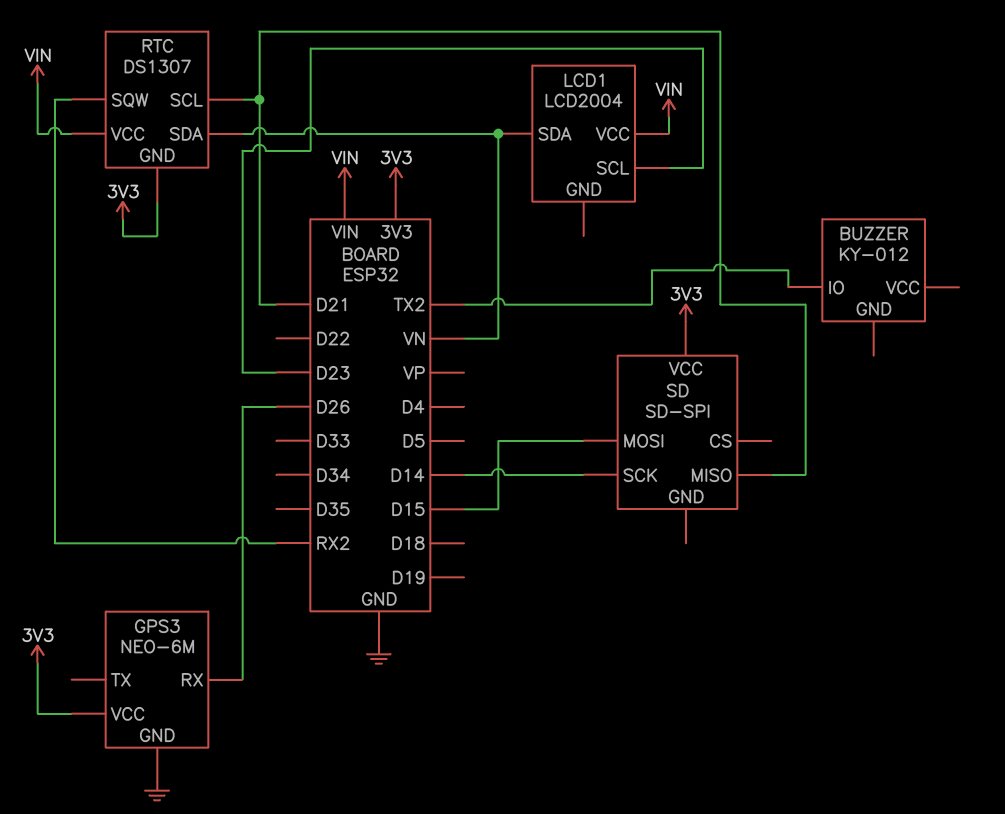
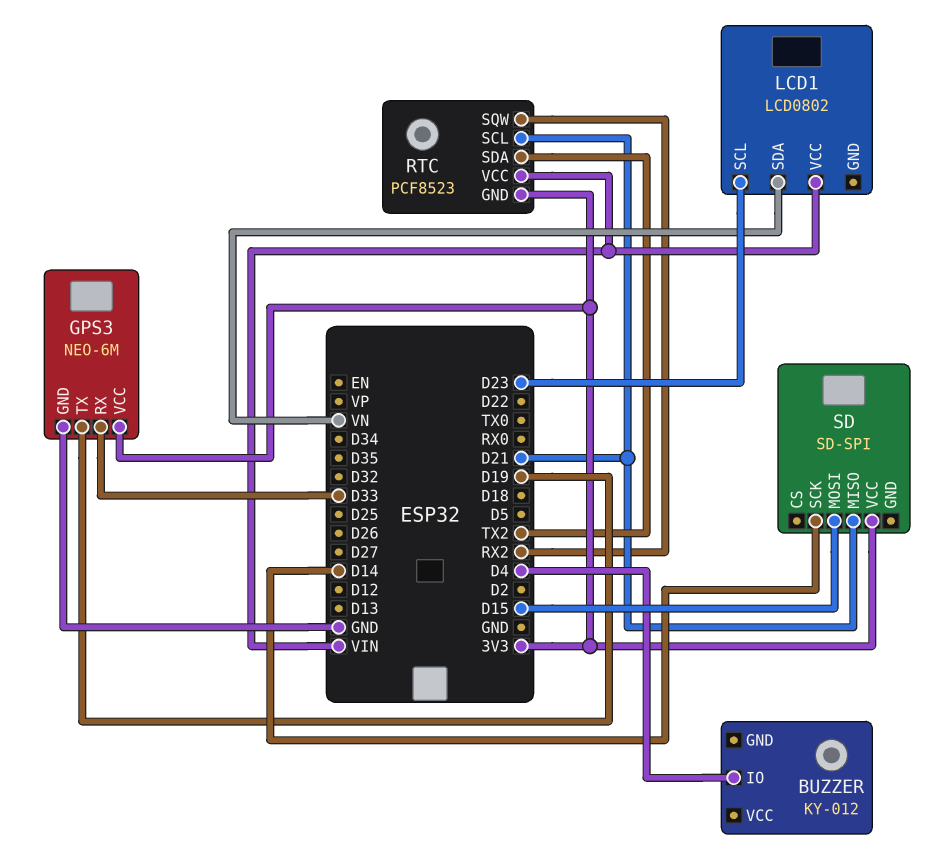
BUZZER pin IO: TX2 -> D4
GPS3 pin RX: D26 -> D33
GPS3 pin TX: none -> D19
LCD1: LCD2004 -> LCD0802
RTC: DS1307 -> PCF8523
RTC pin SDA: VN -> TX2

